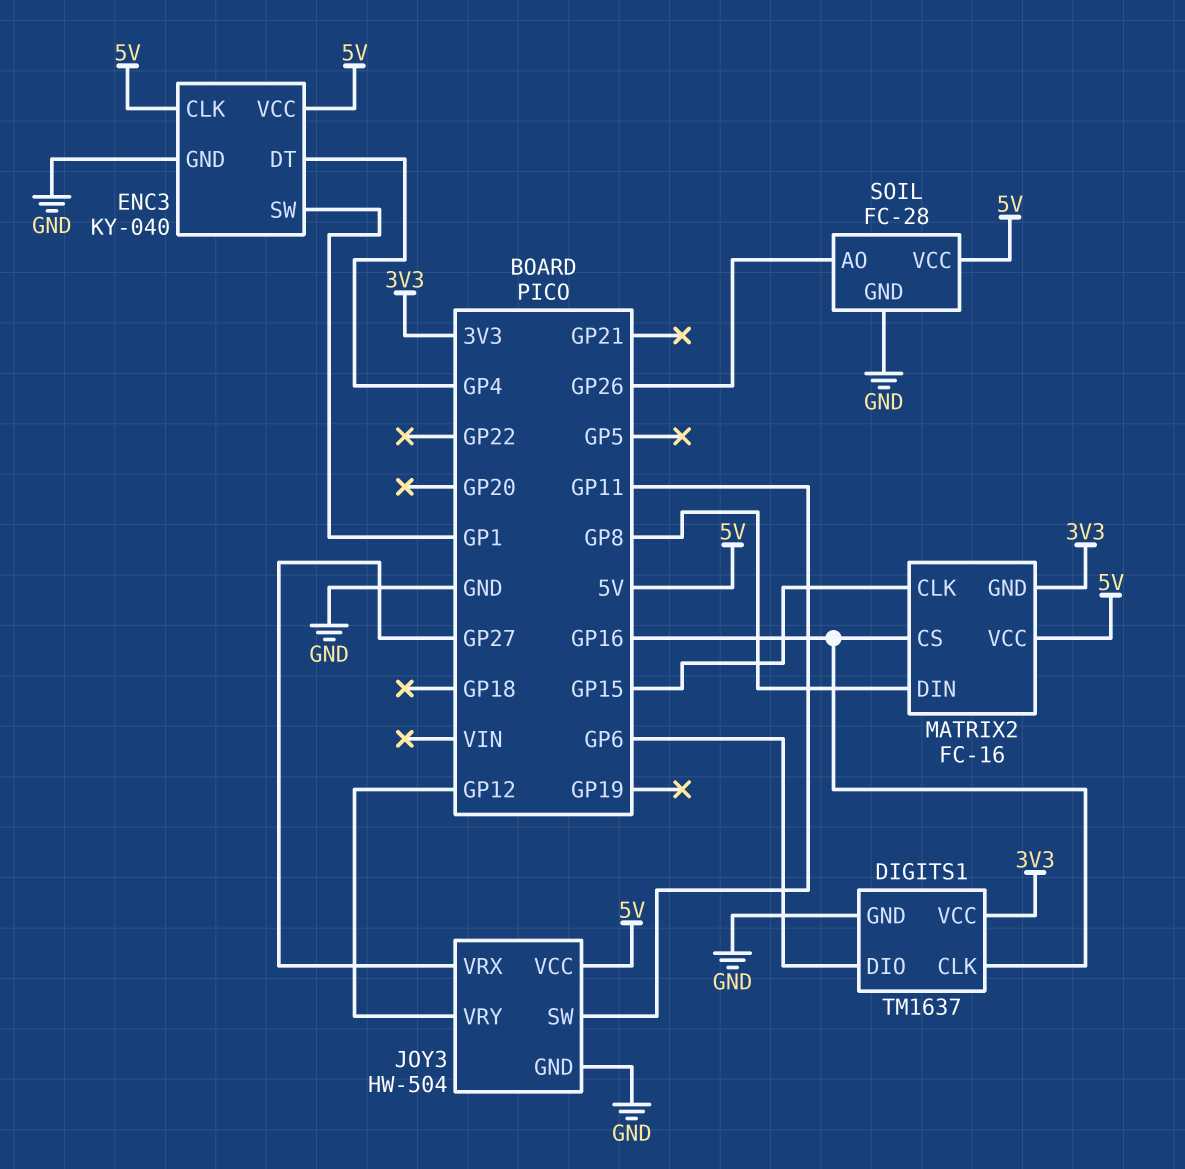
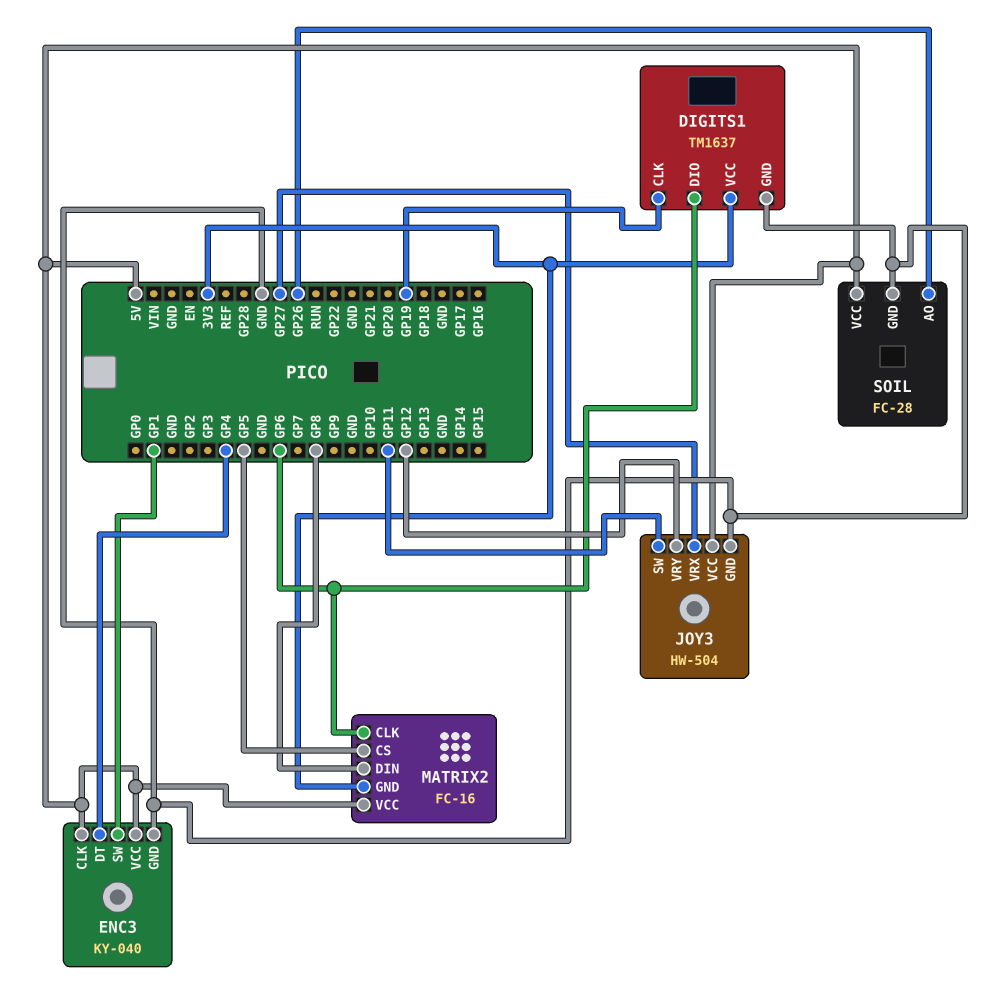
DIGITS1 pin CLK: GP16 -> GP19
MATRIX2 pin CLK: GP15 -> GP6
MATRIX2 pin CS: GP16 -> GP5

